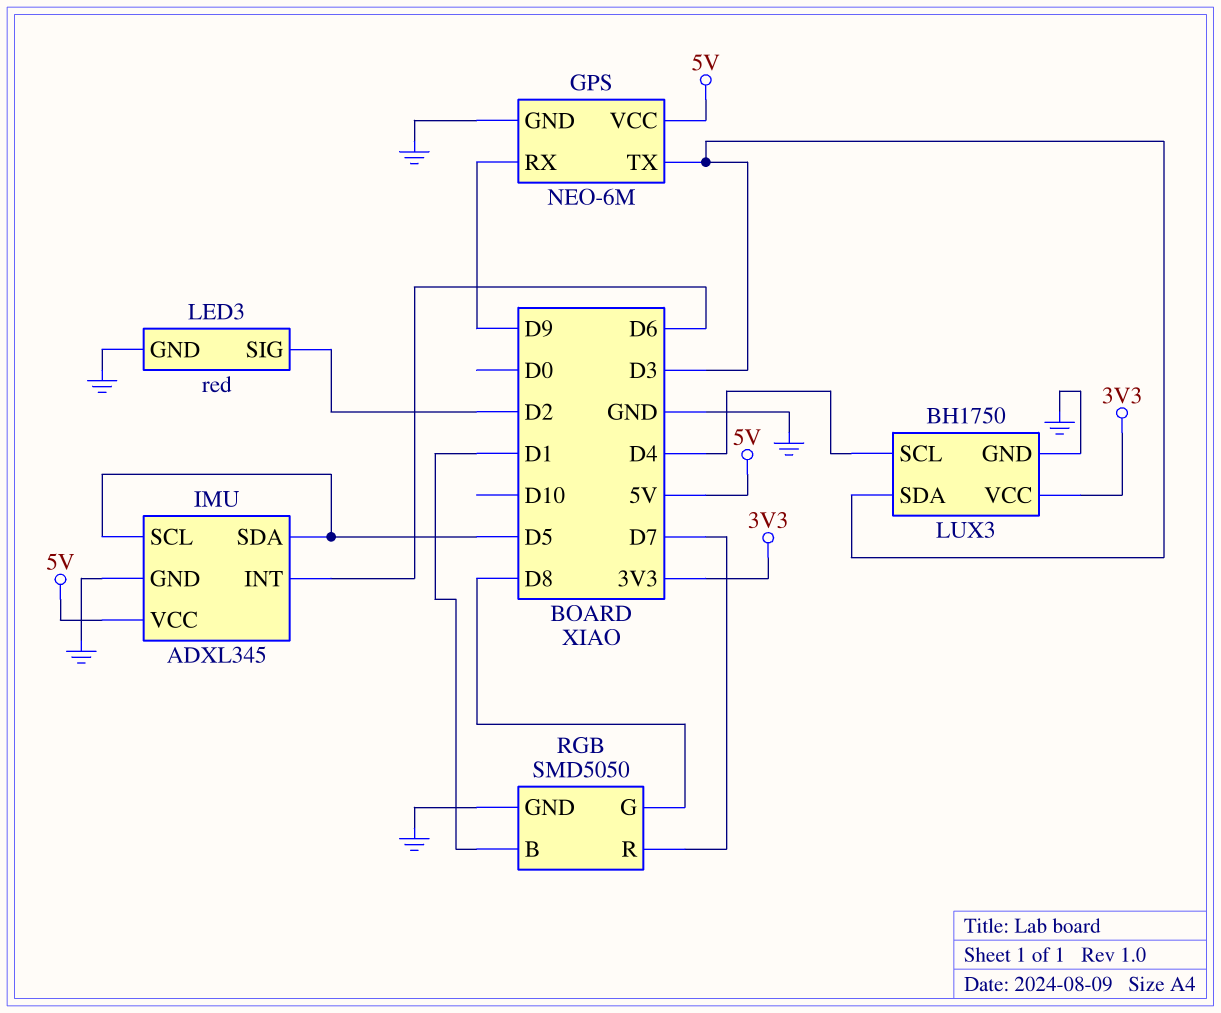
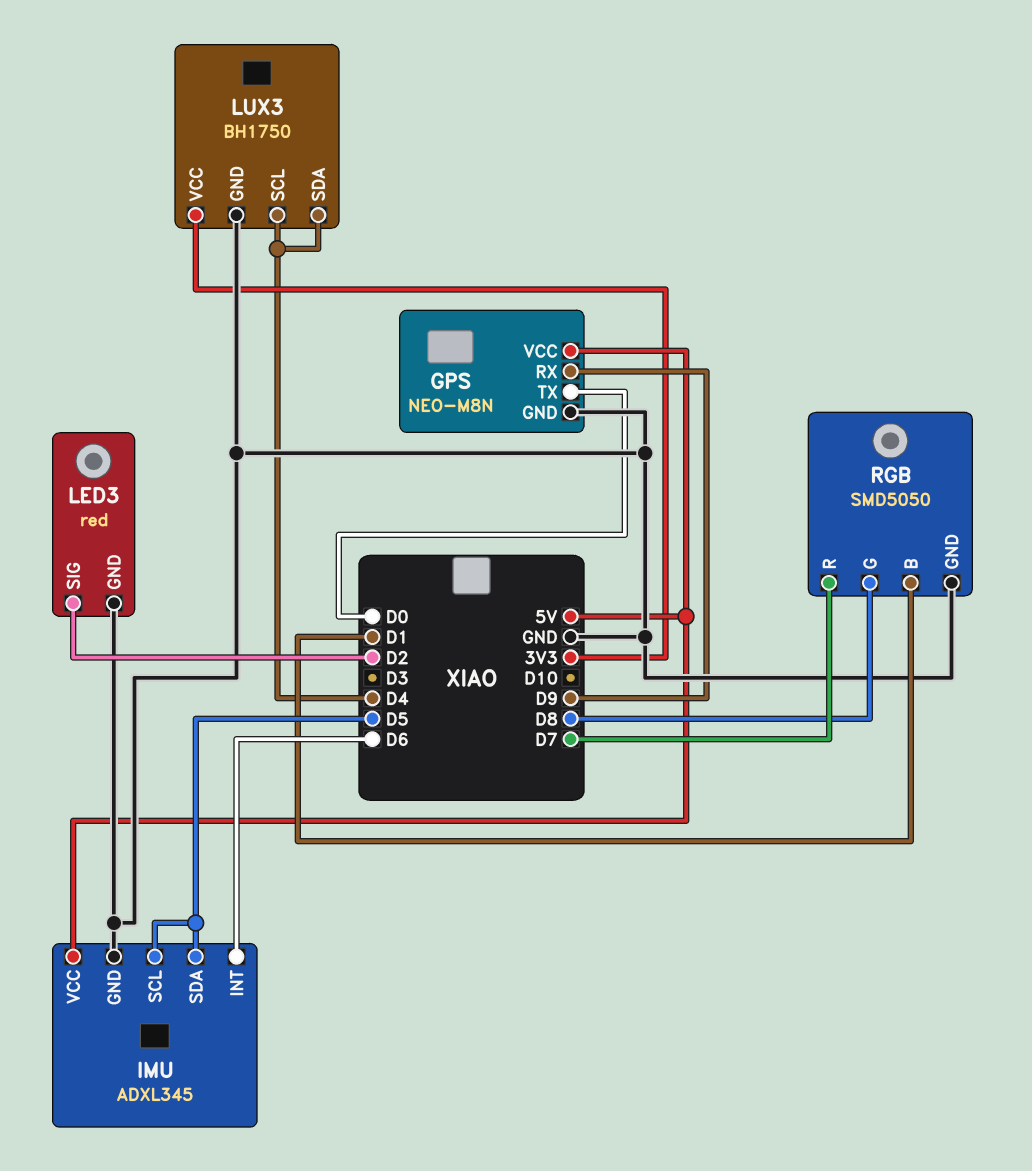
GPS: NEO-6M -> NEO-M8N
GPS pin TX: D3 -> D0
LUX3 pin SDA: D3 -> D4

